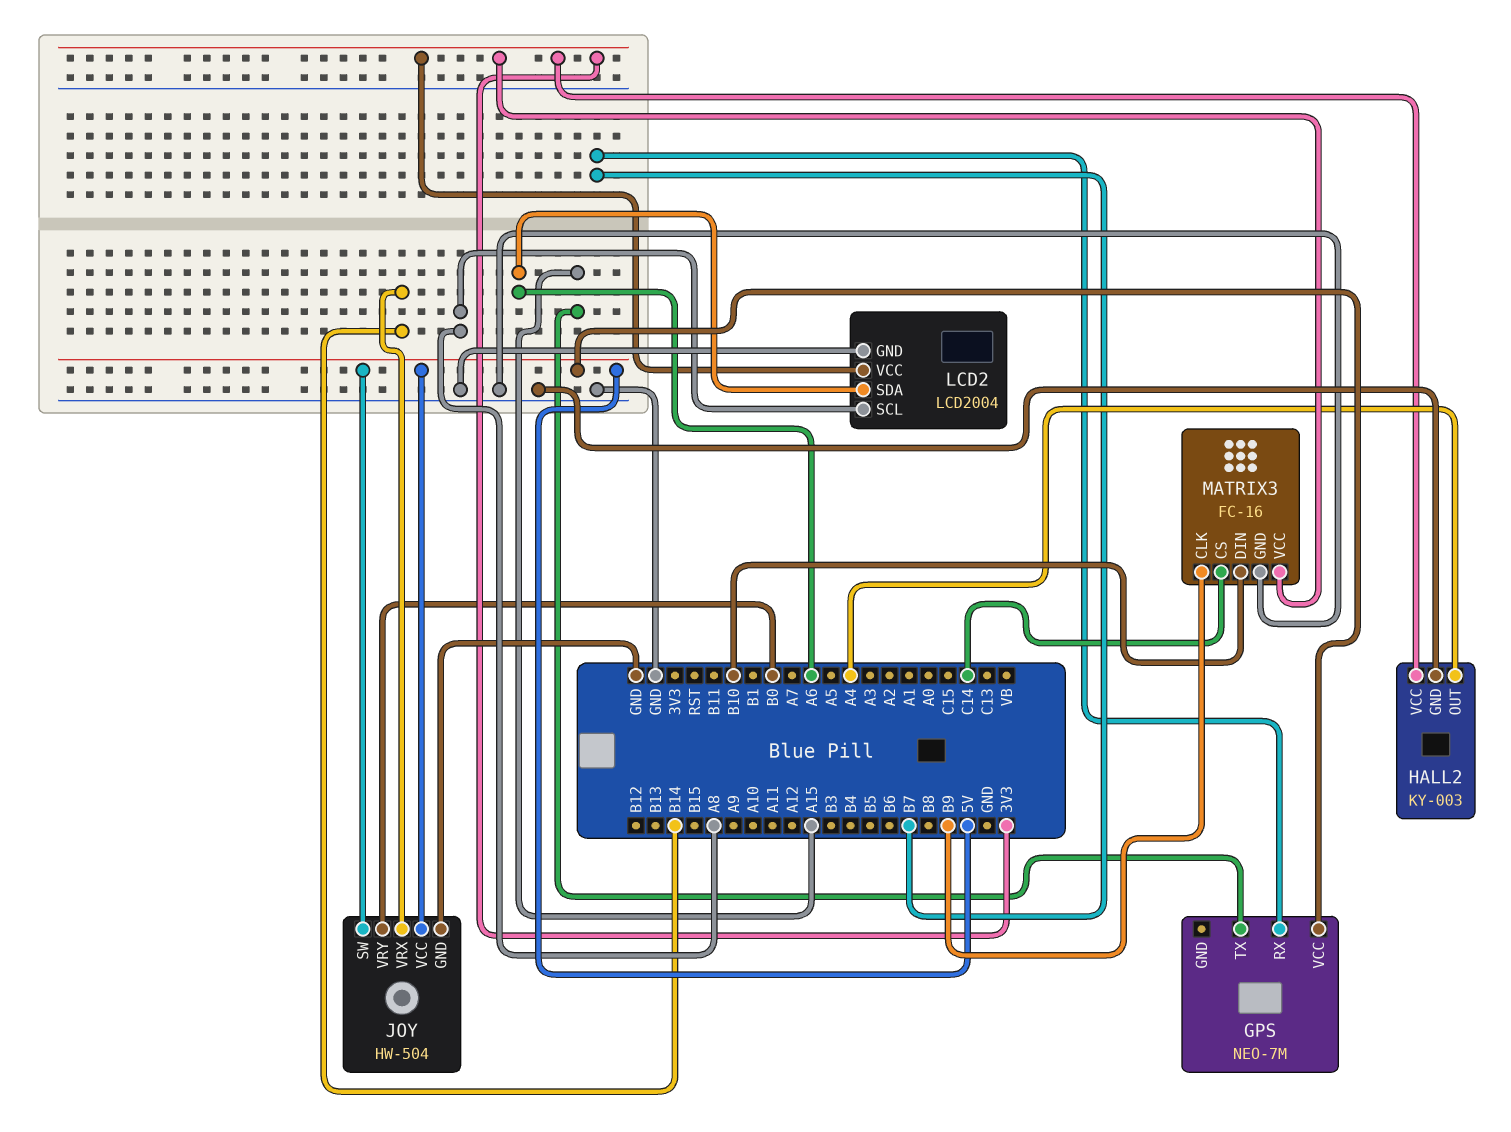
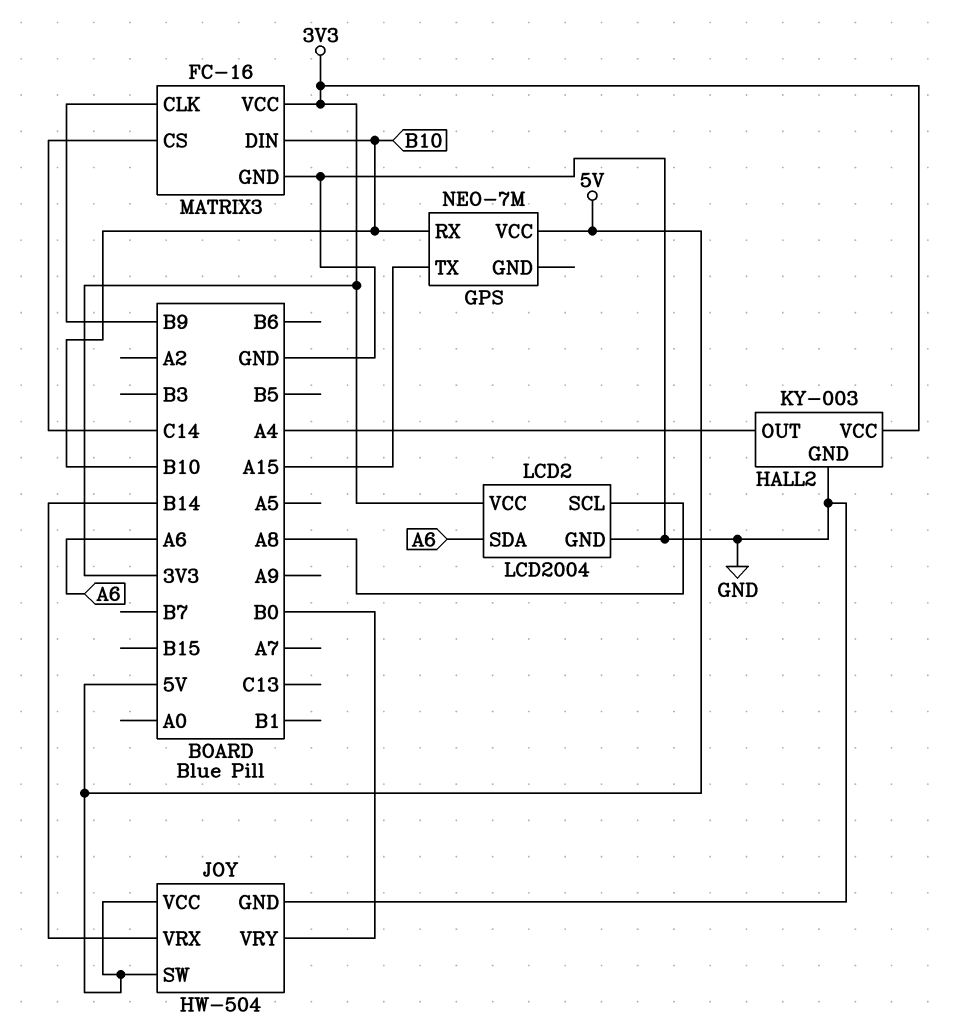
GPS pin RX: B7 -> B10

